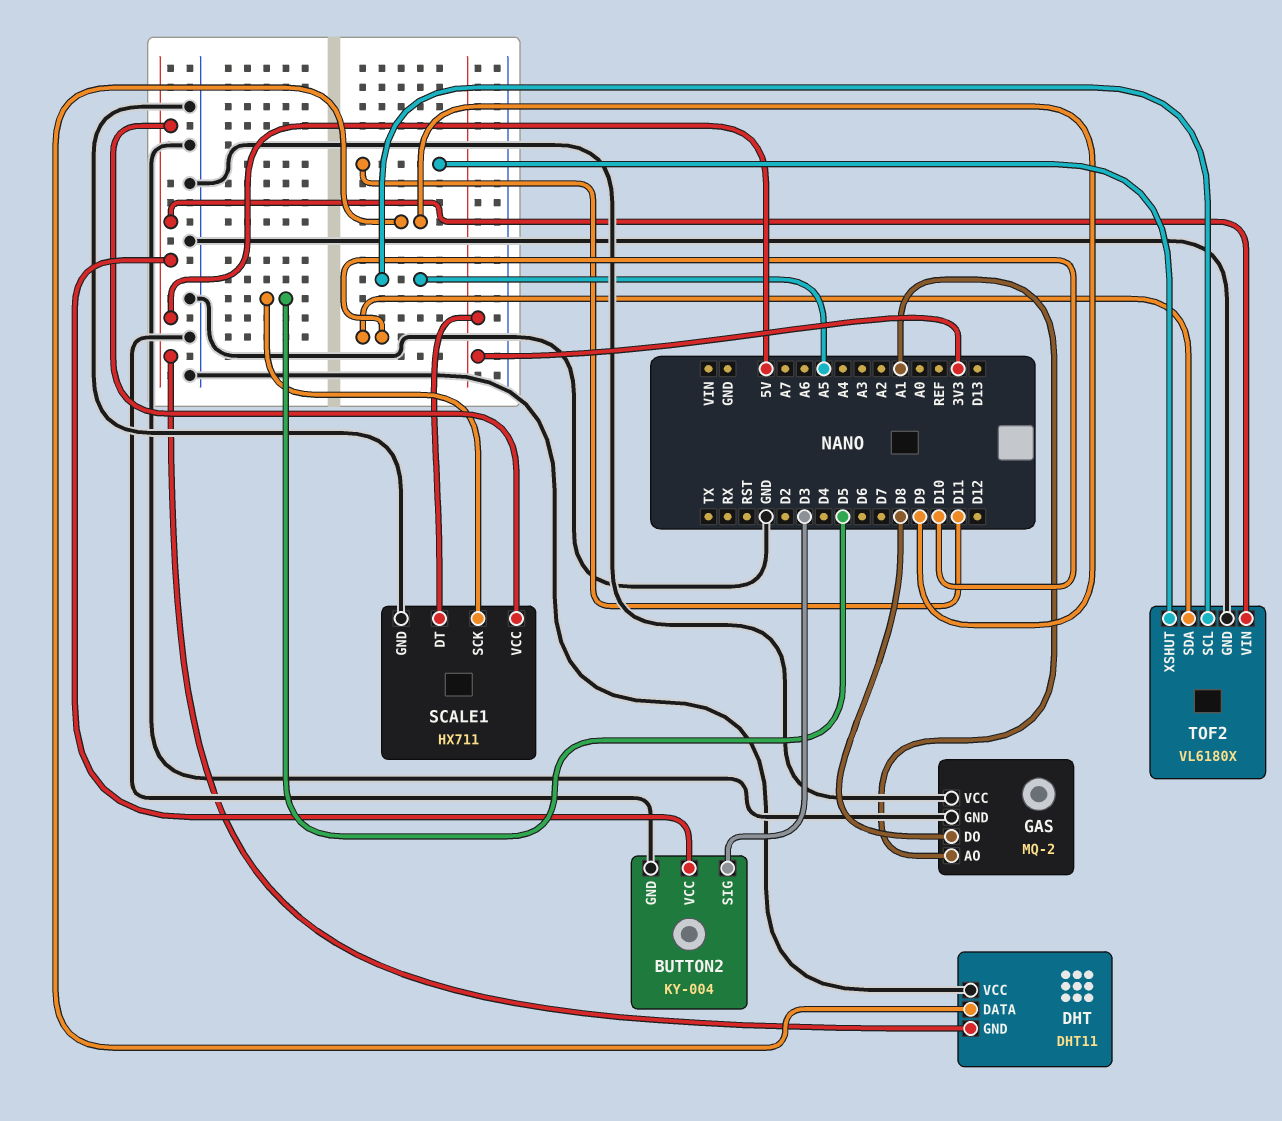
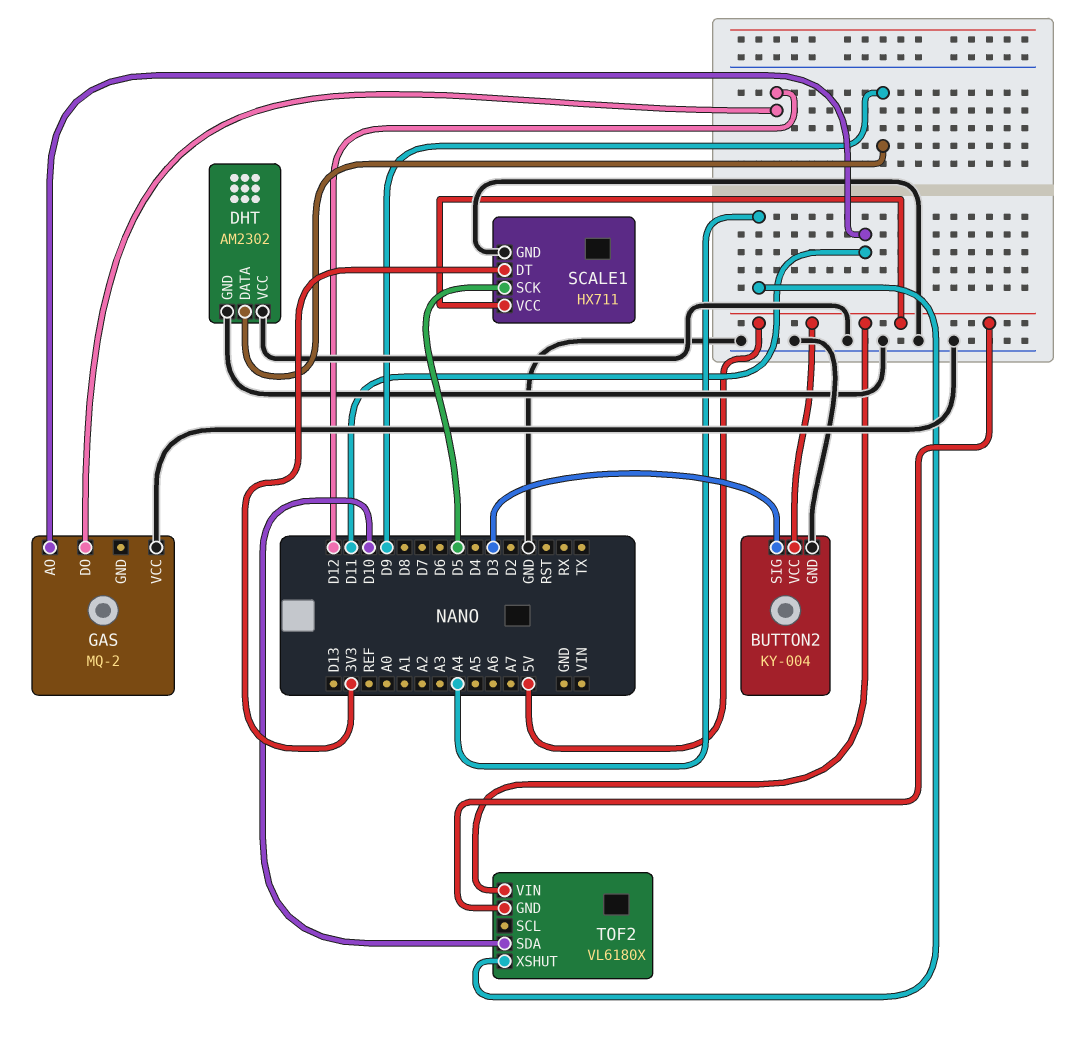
DHT: DHT11 -> AM2302
DHT pin GND: 5V -> GND
GAS pin AO: A1 -> D11
GAS pin DO: D8 -> D12
GAS pin GND: GND -> none
TOF2 pin GND: GND -> 5V
TOF2 pin SCL: A5 -> none
TOF2 pin XSHUT: D11 -> A4

